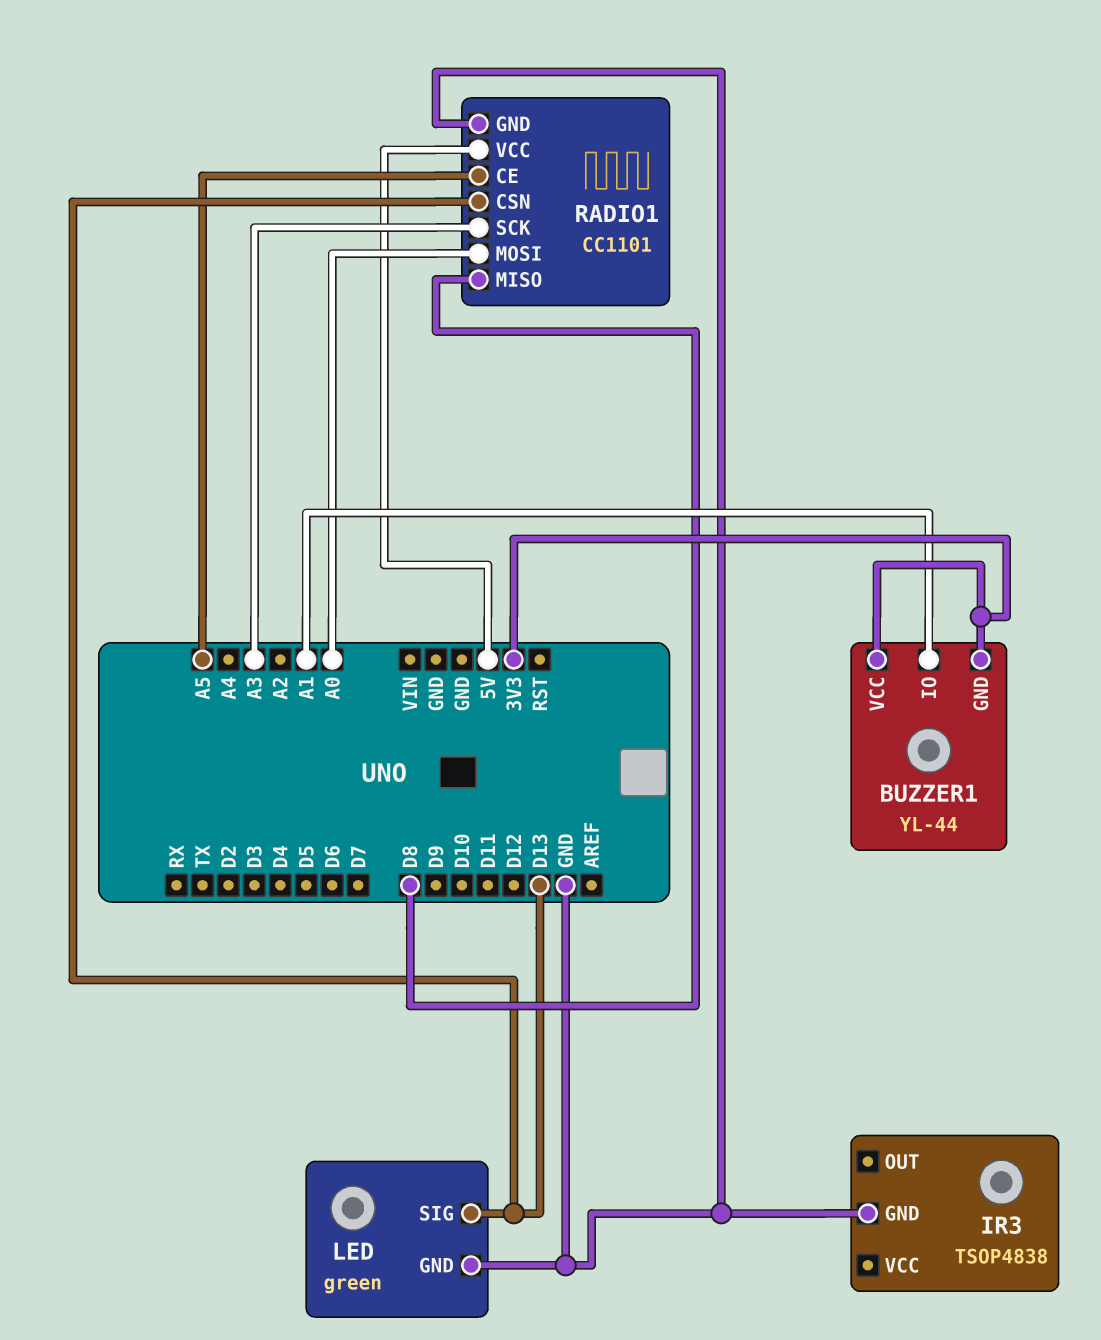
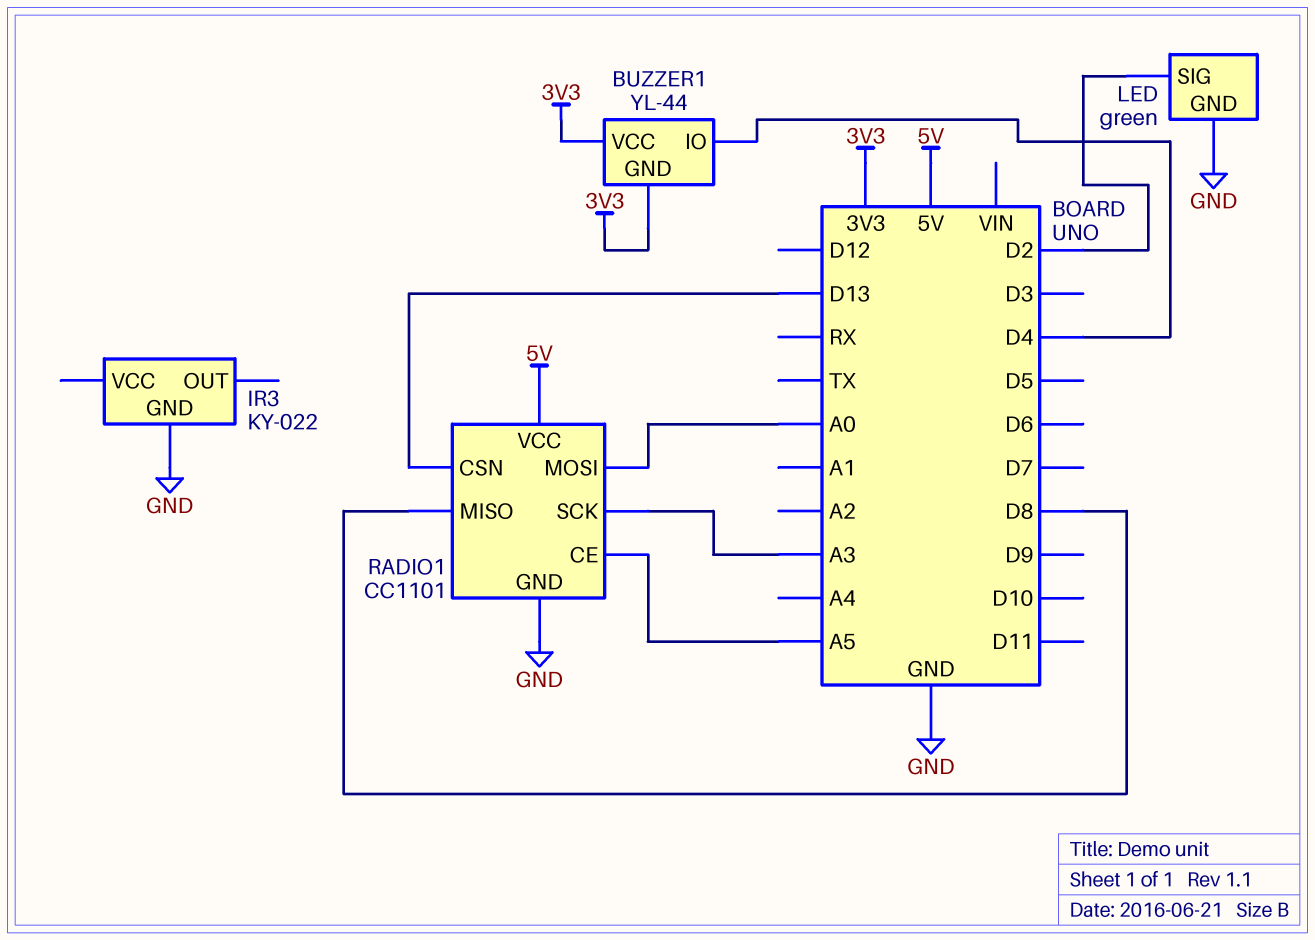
BUZZER1 pin IO: A1 -> D4
IR3: TSOP4838 -> KY-022
LED pin SIG: D13 -> D2

